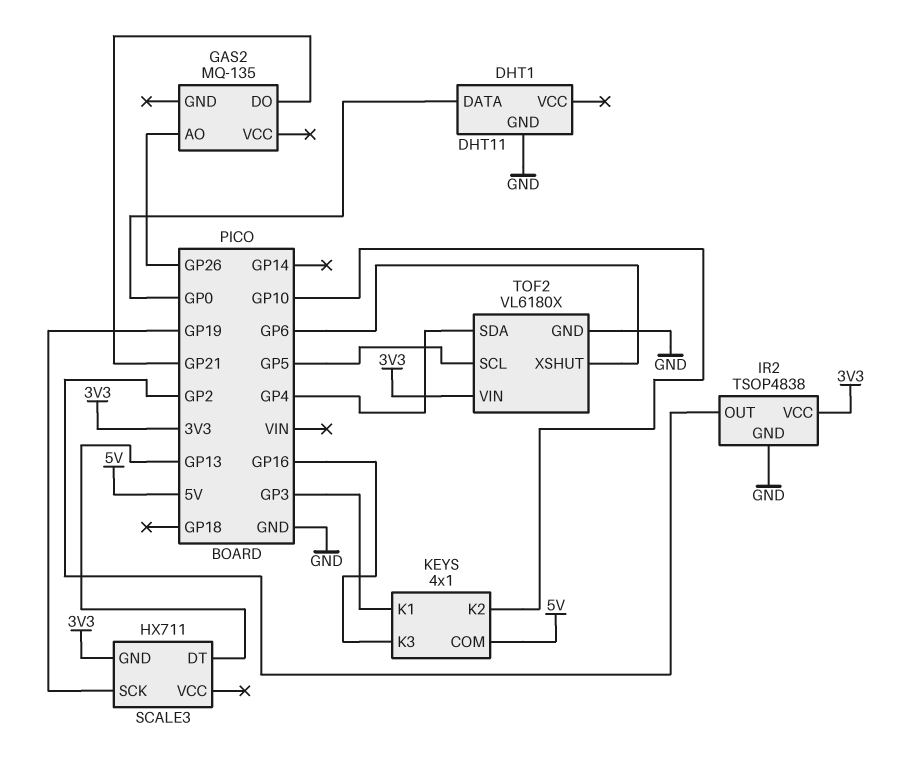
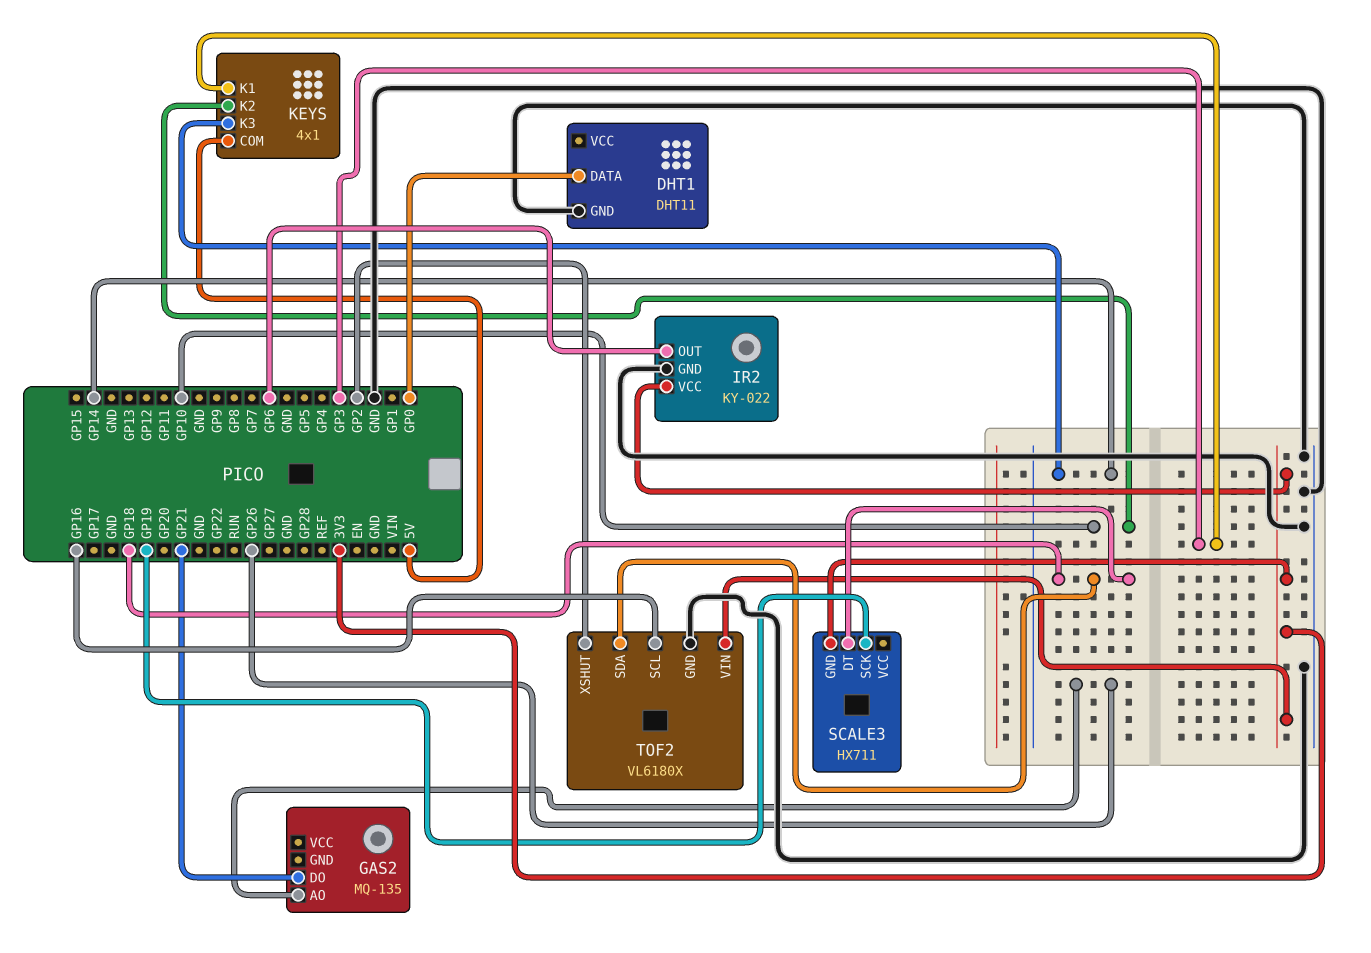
IR2: TSOP4838 -> KY-022
IR2 pin OUT: GP2 -> GP6
KEYS pin K3: GP16 -> GP14
SCALE3 pin DT: GP13 -> GP18
TOF2 pin SCL: GP5 -> GP16
TOF2 pin SDA: GP4 -> GP18
TOF2 pin XSHUT: GP6 -> GP2

